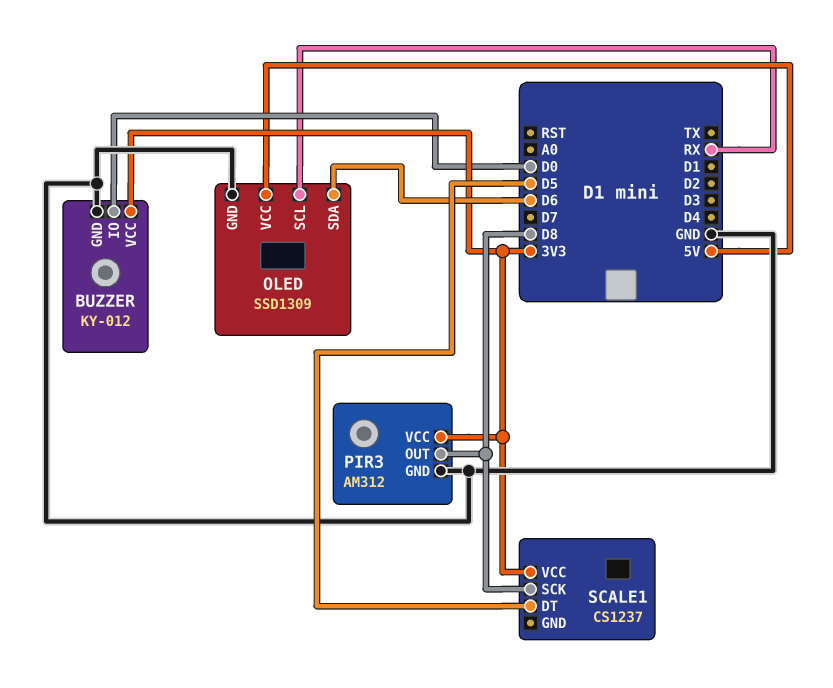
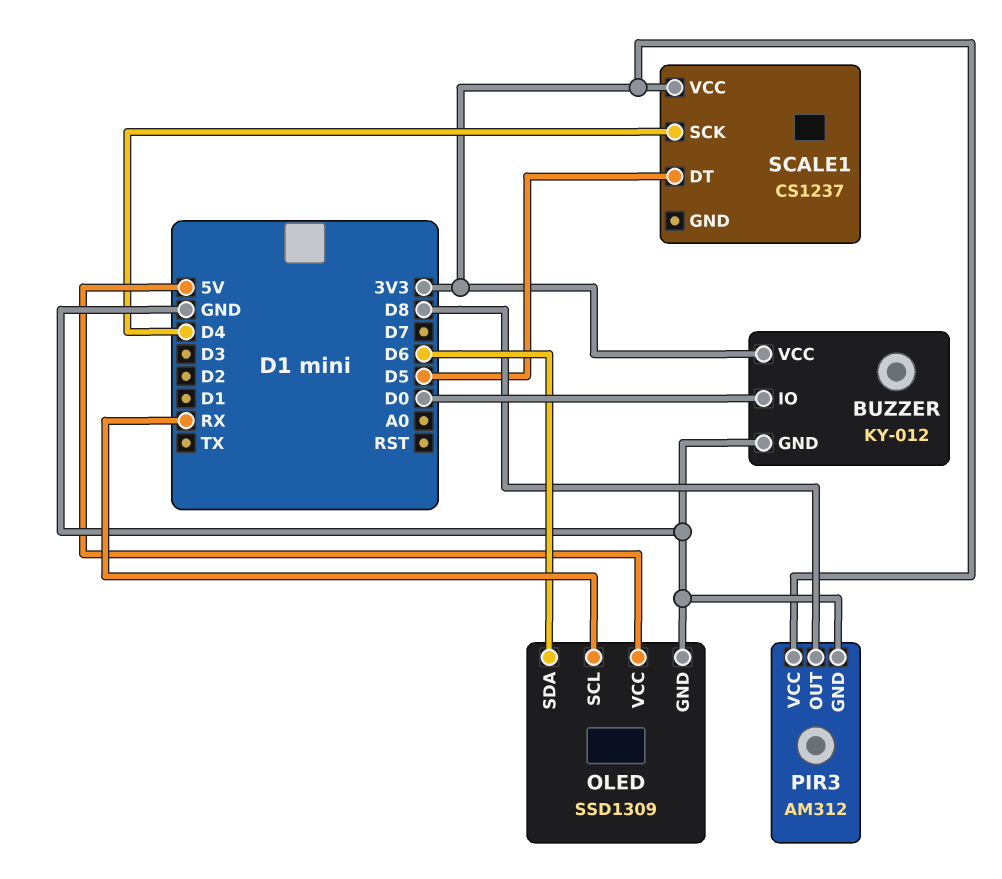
SCALE1 pin SCK: D8 -> D4

